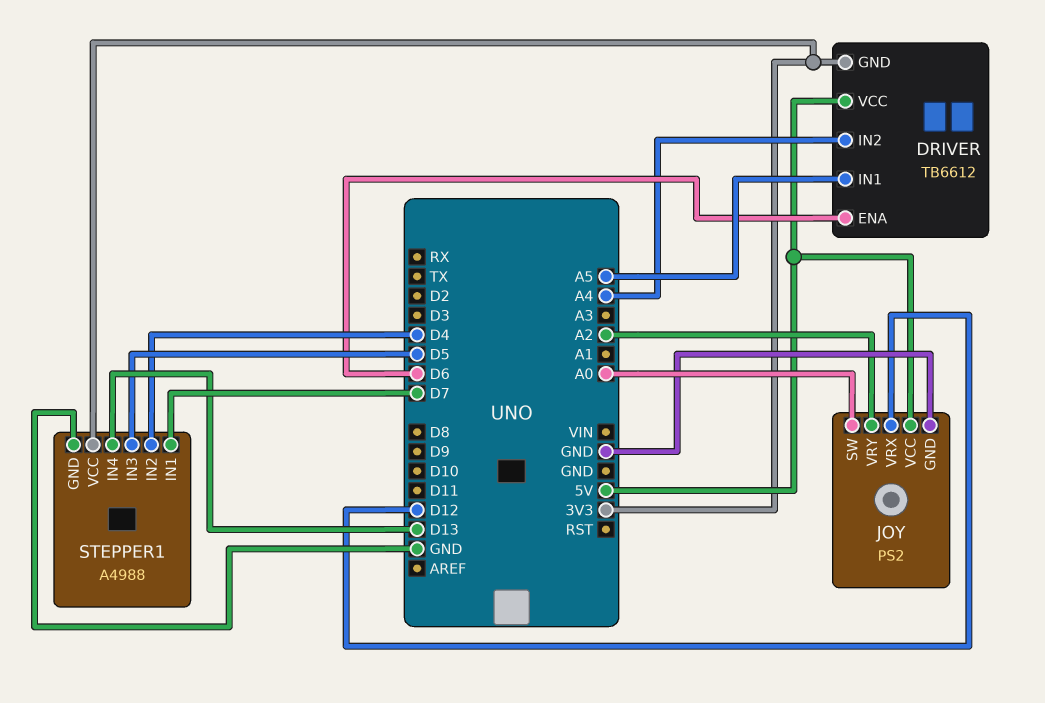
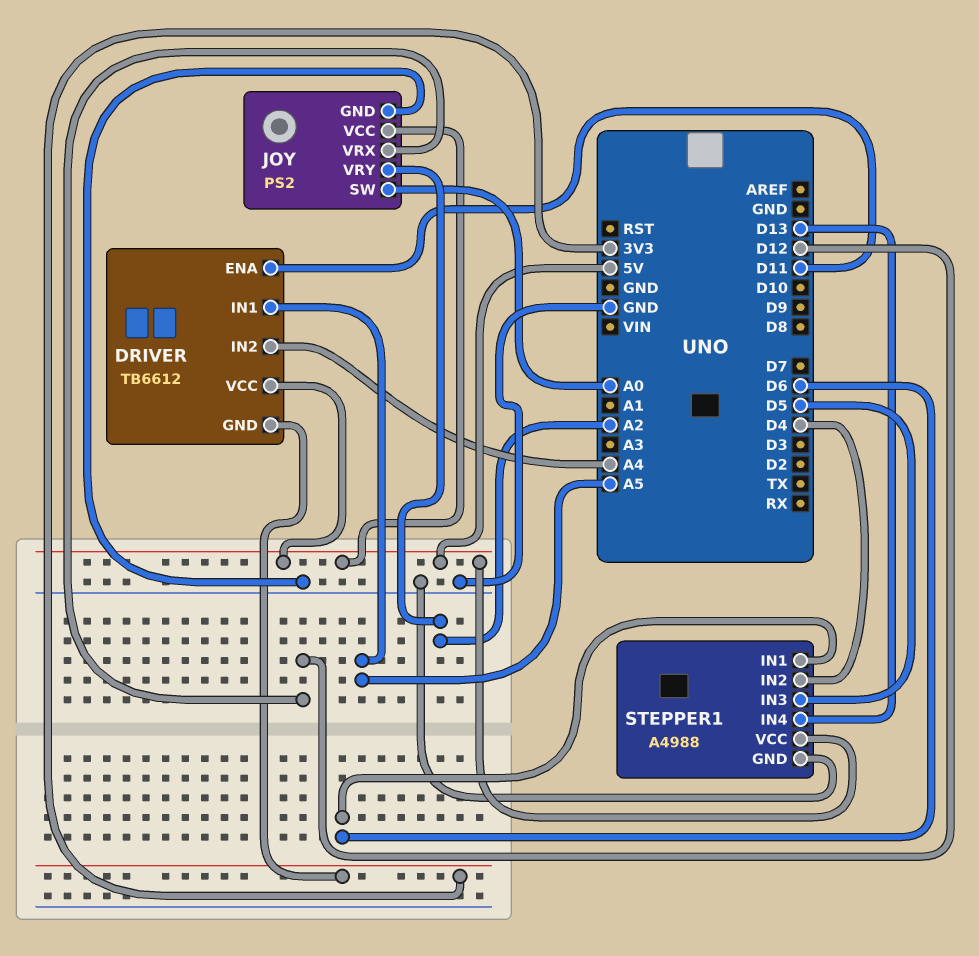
DRIVER pin ENA: D6 -> D11
STEPPER1 pin IN1: D7 -> D6
STEPPER1 pin VCC: 3V3 -> 5V

